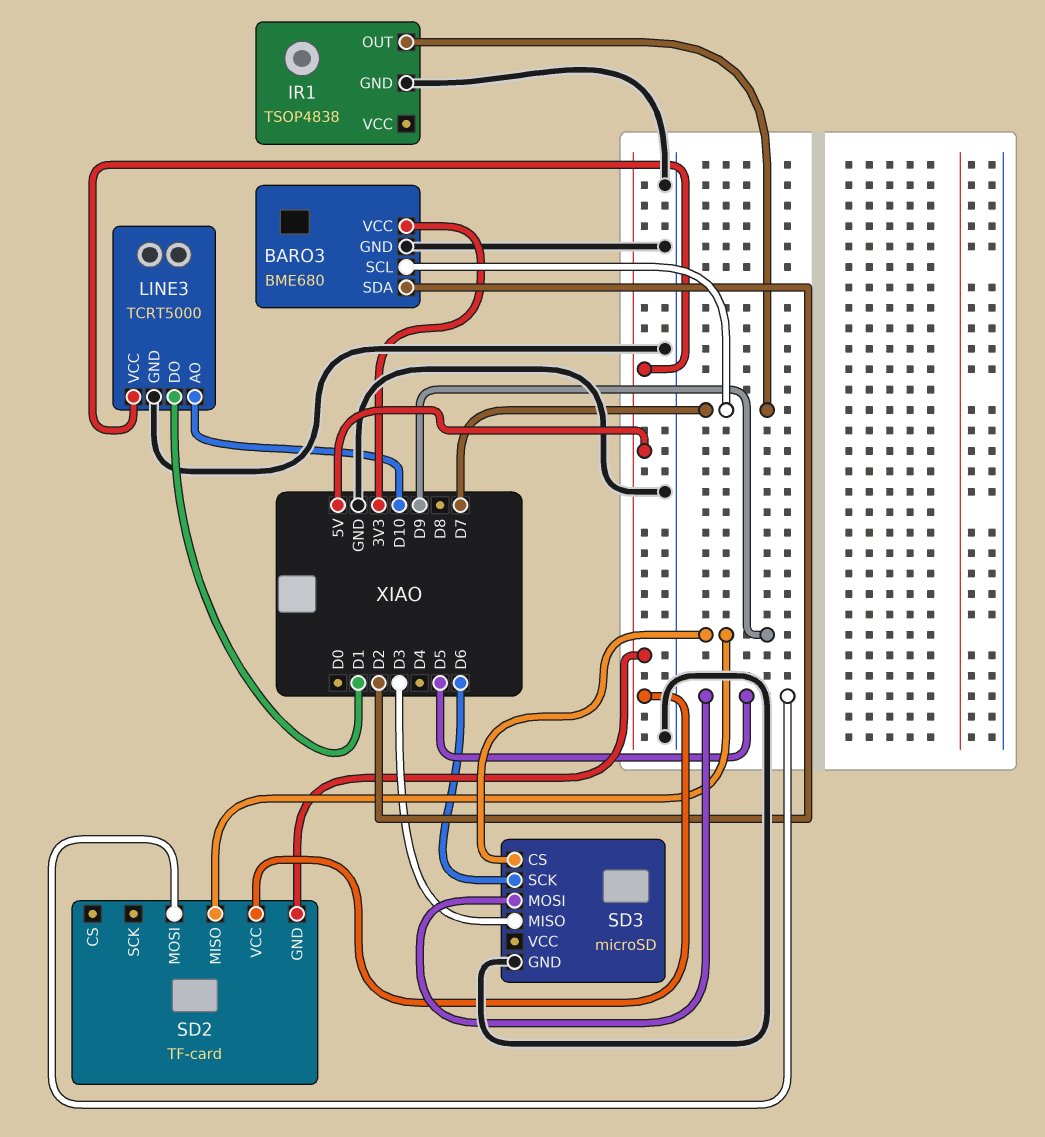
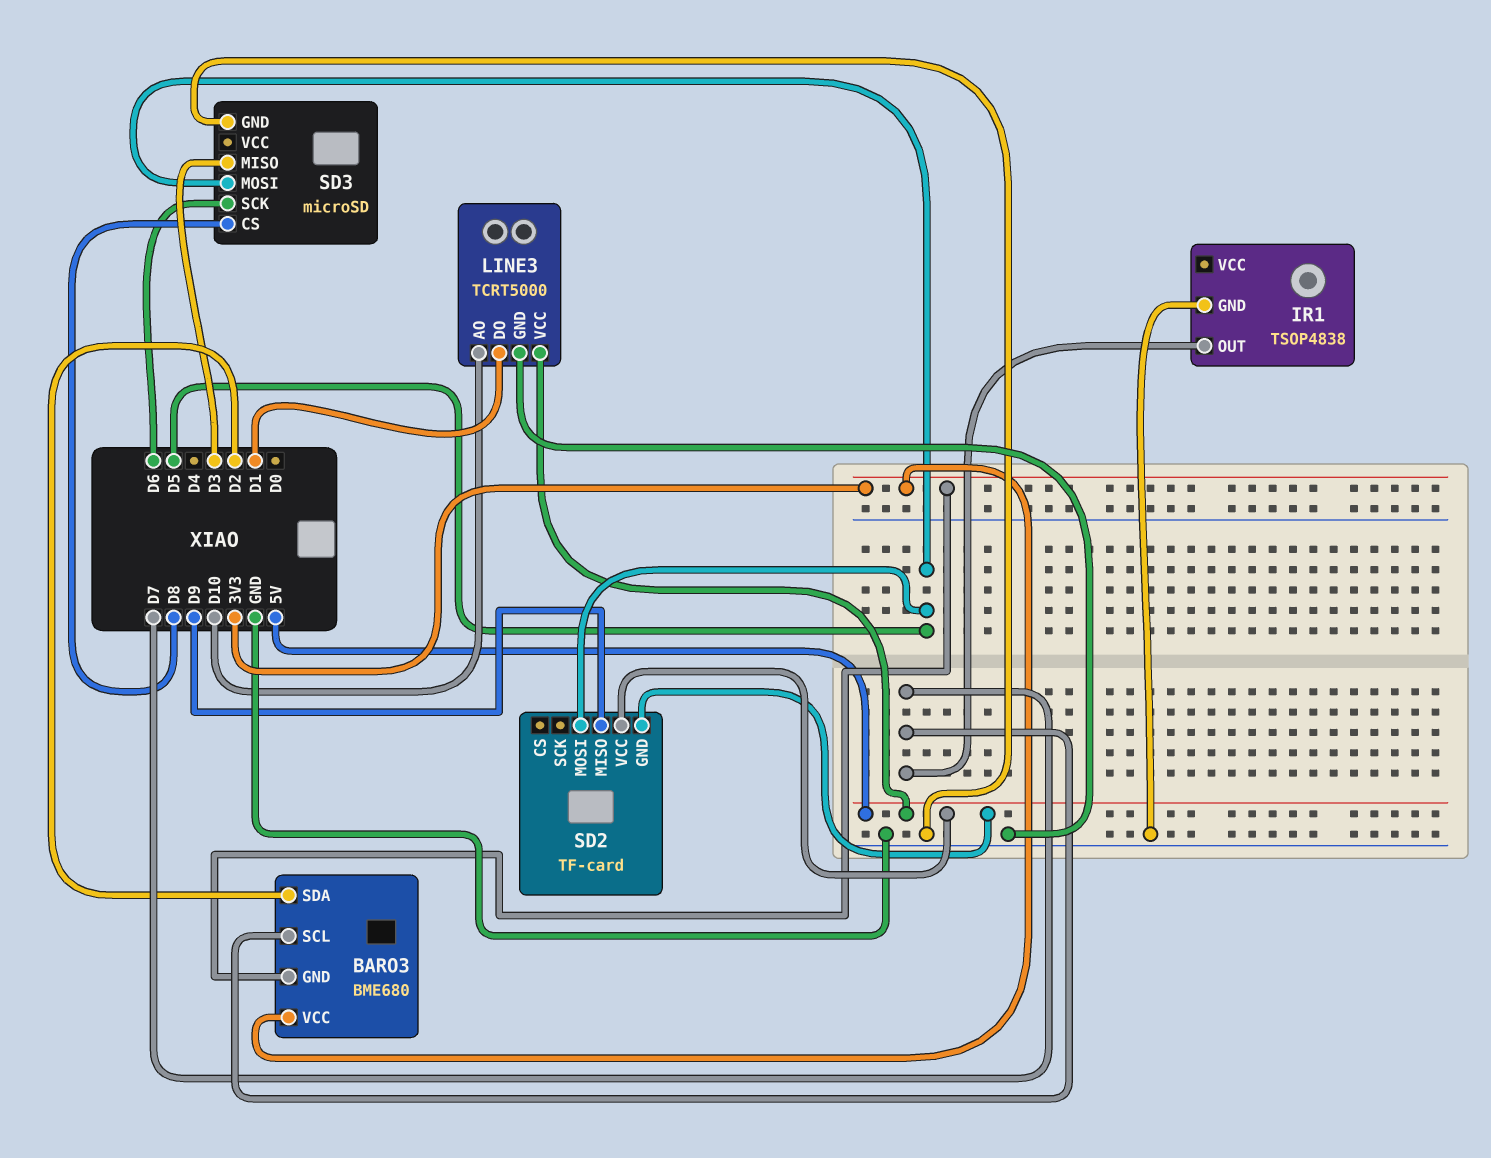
BARO3 pin GND: GND -> 3V3
SD3 pin CS: D9 -> D8

